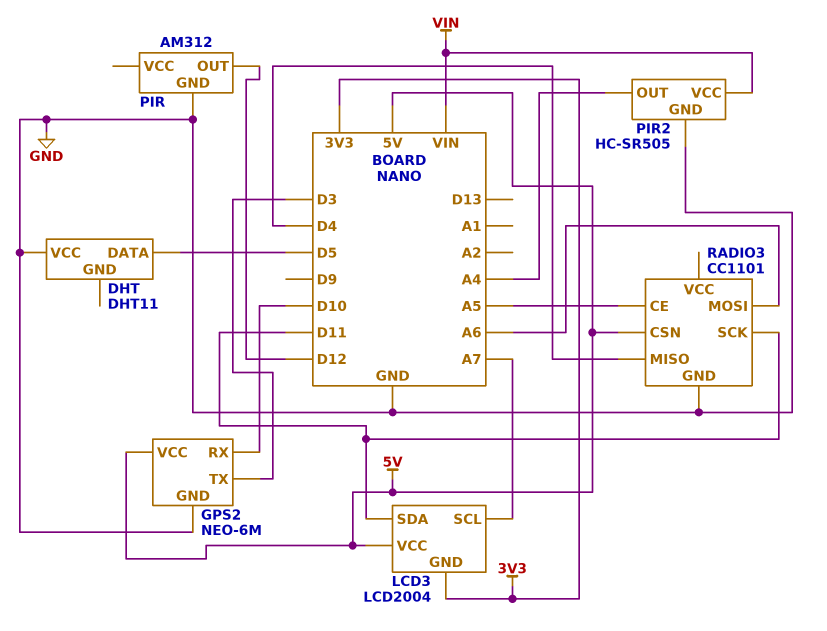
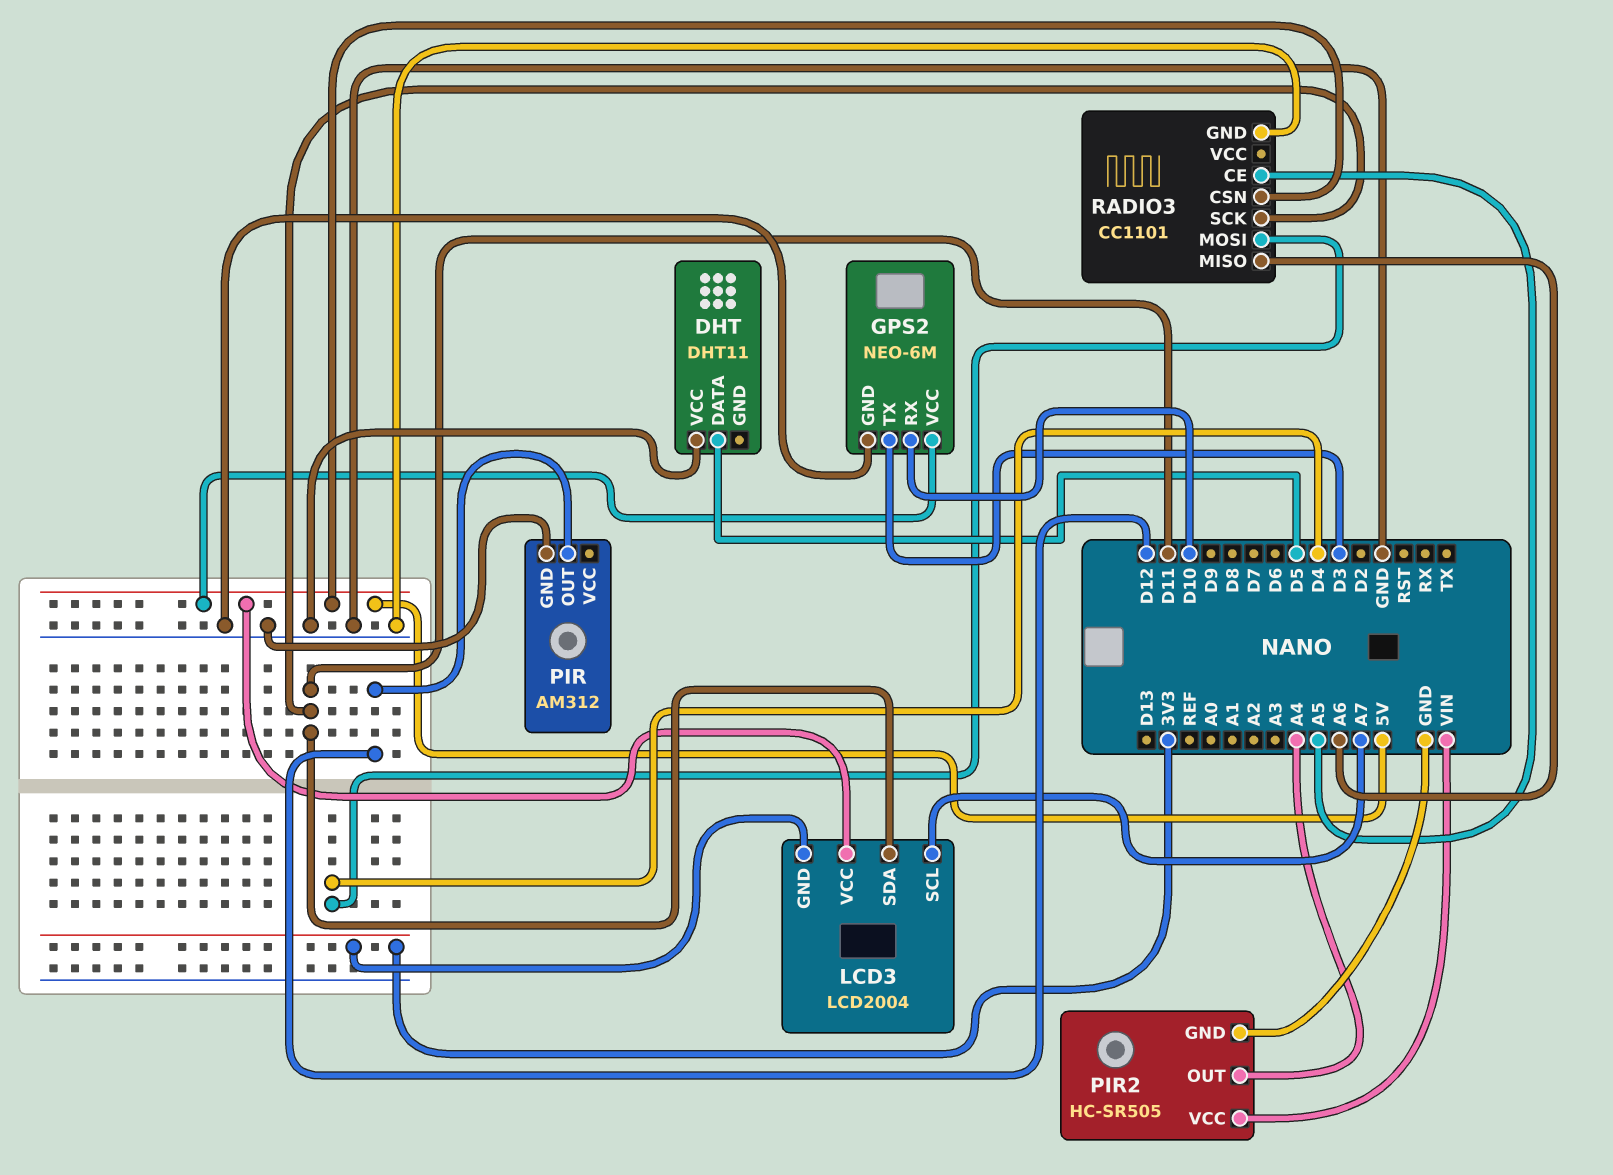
RADIO3 pin MISO: D4 -> A6
RADIO3 pin MOSI: A6 -> D4

